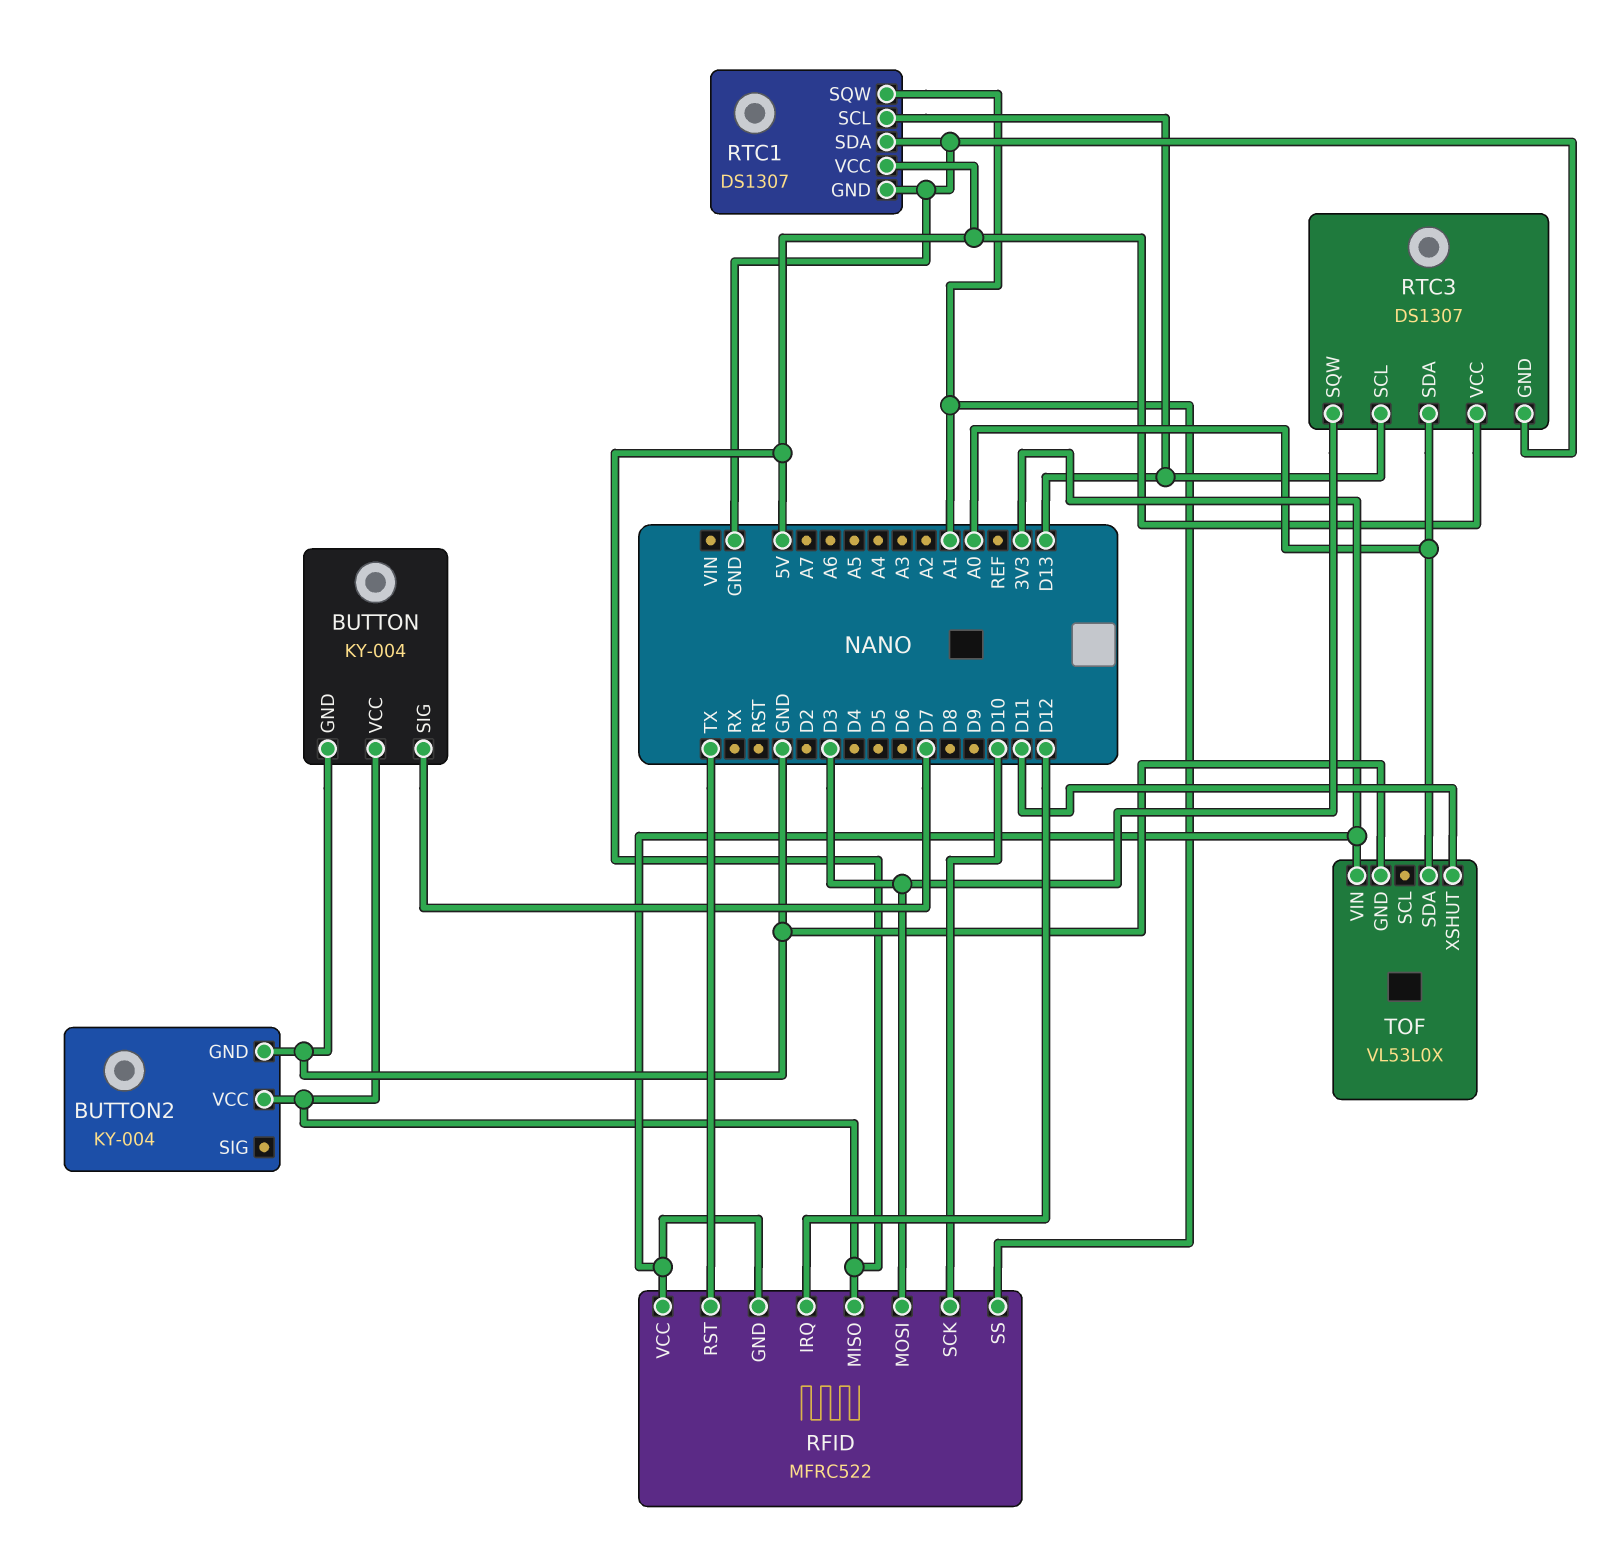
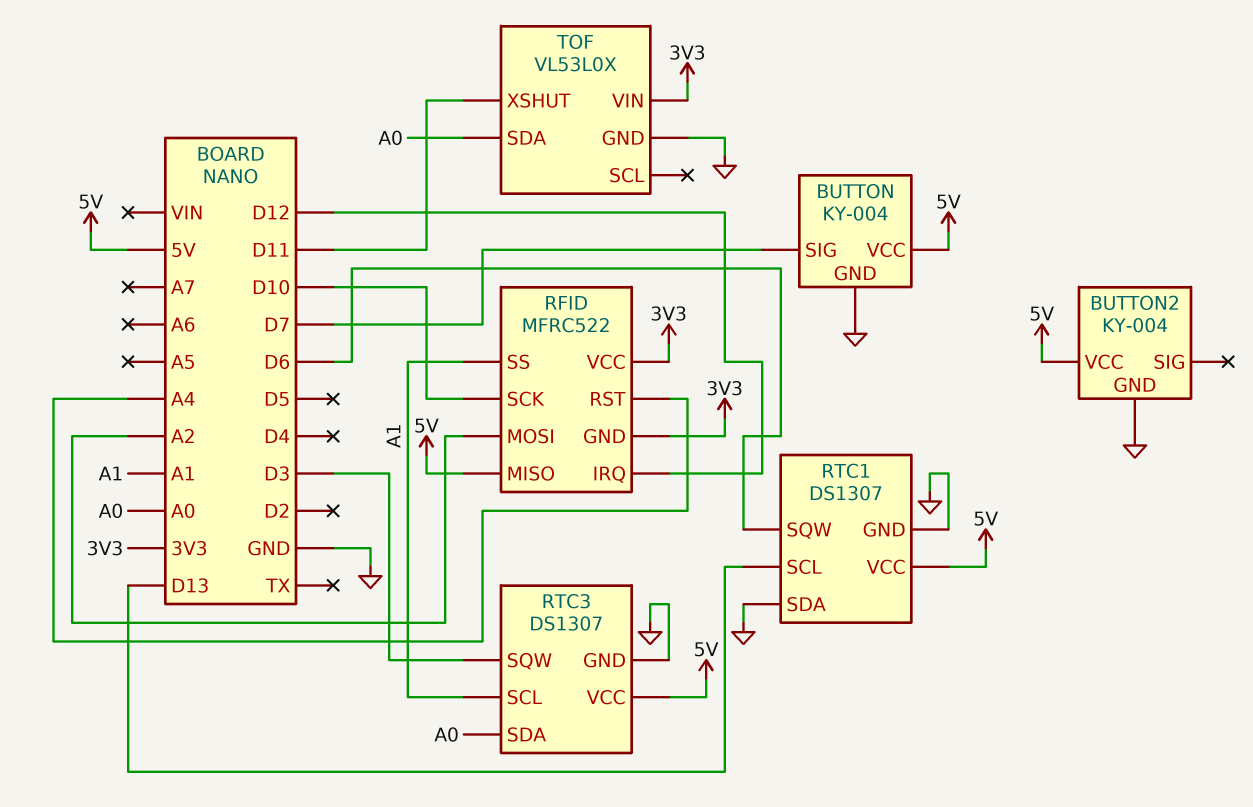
RFID pin MOSI: D3 -> A2
RFID pin RST: TX -> A4
RTC1 pin SQW: A1 -> D6
RTC3 pin SCL: D13 -> A1

